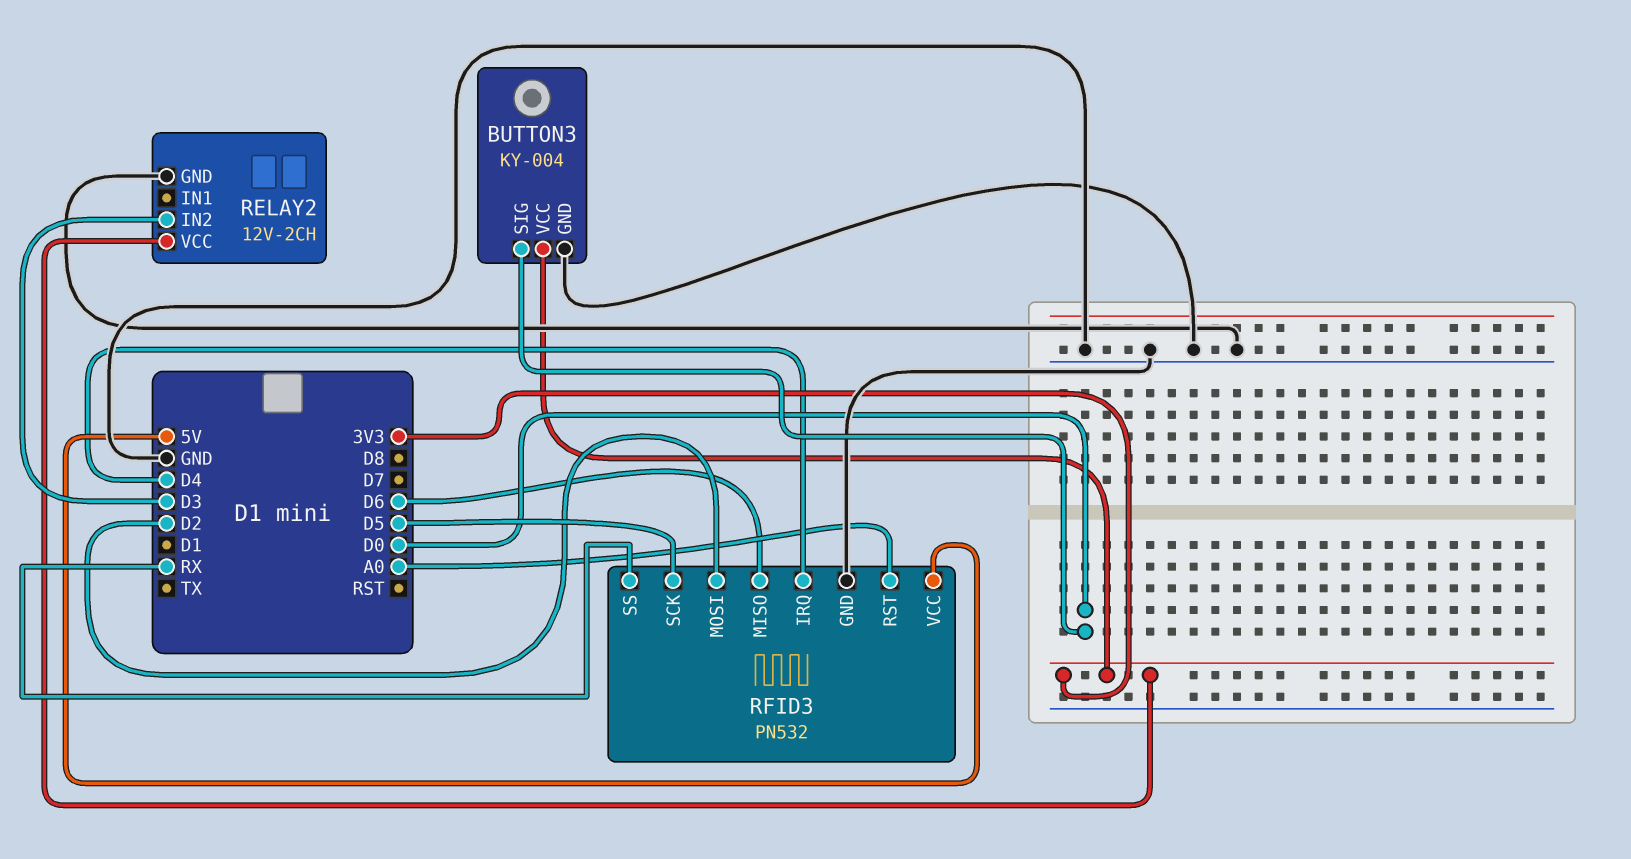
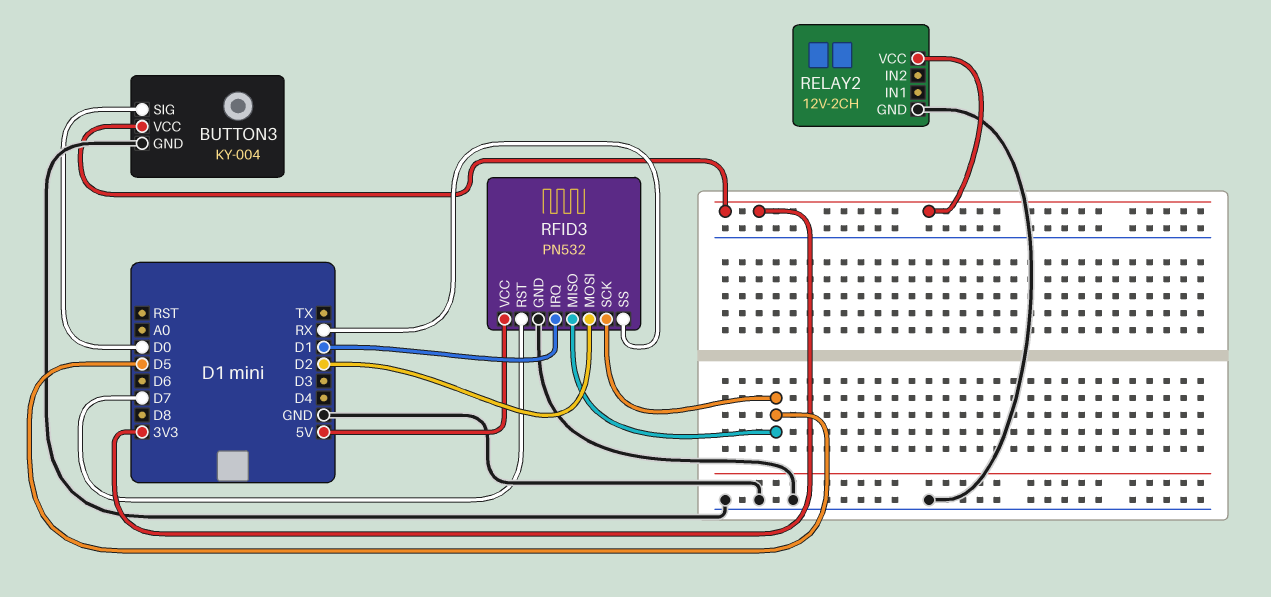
RELAY2 pin IN2: D3 -> none
RFID3 pin IRQ: D4 -> D1
RFID3 pin MISO: D6 -> D5
RFID3 pin RST: A0 -> D7

